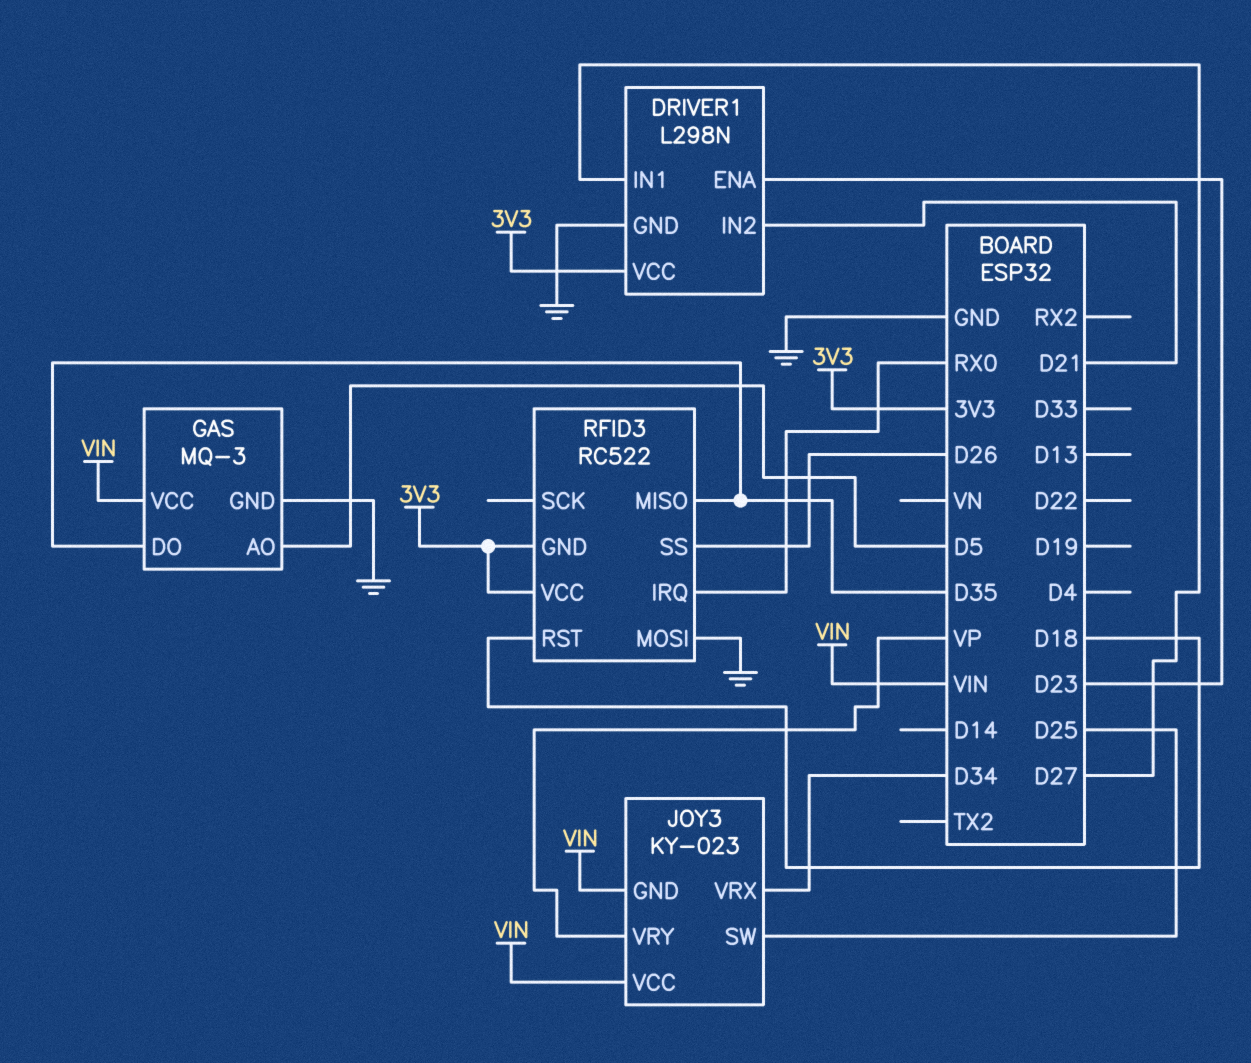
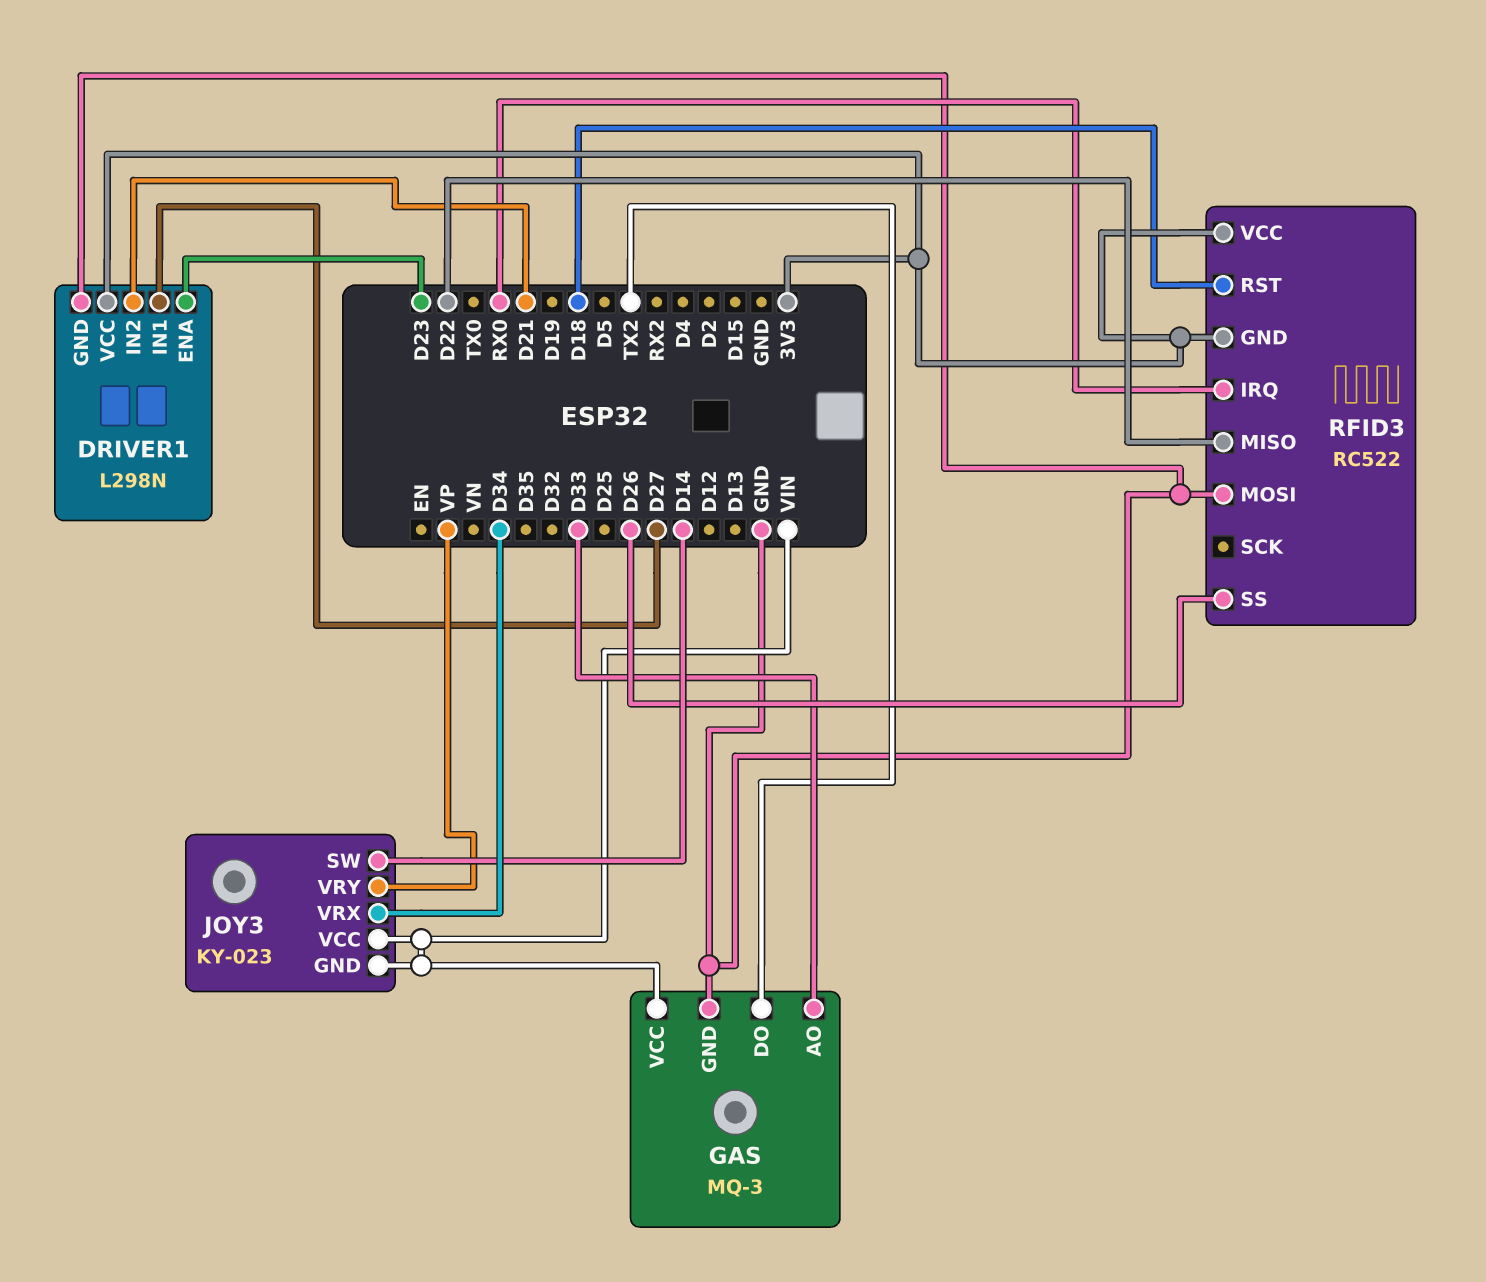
GAS pin AO: D5 -> D33
GAS pin DO: D35 -> TX2
JOY3 pin SW: D25 -> D14
RFID3 pin MISO: D35 -> D22

